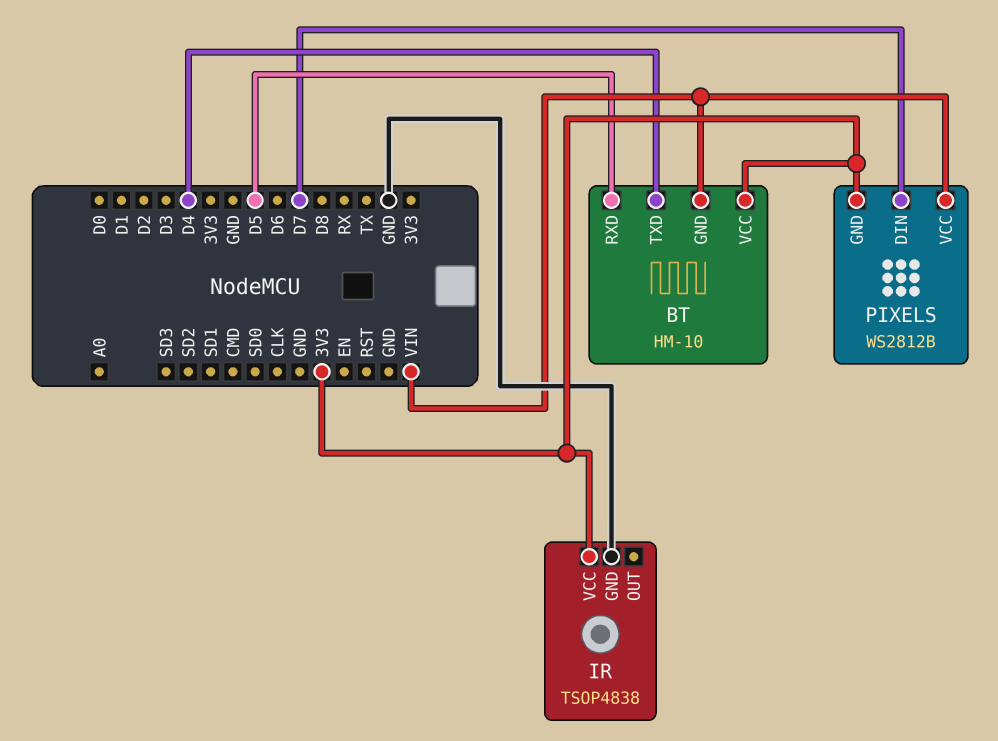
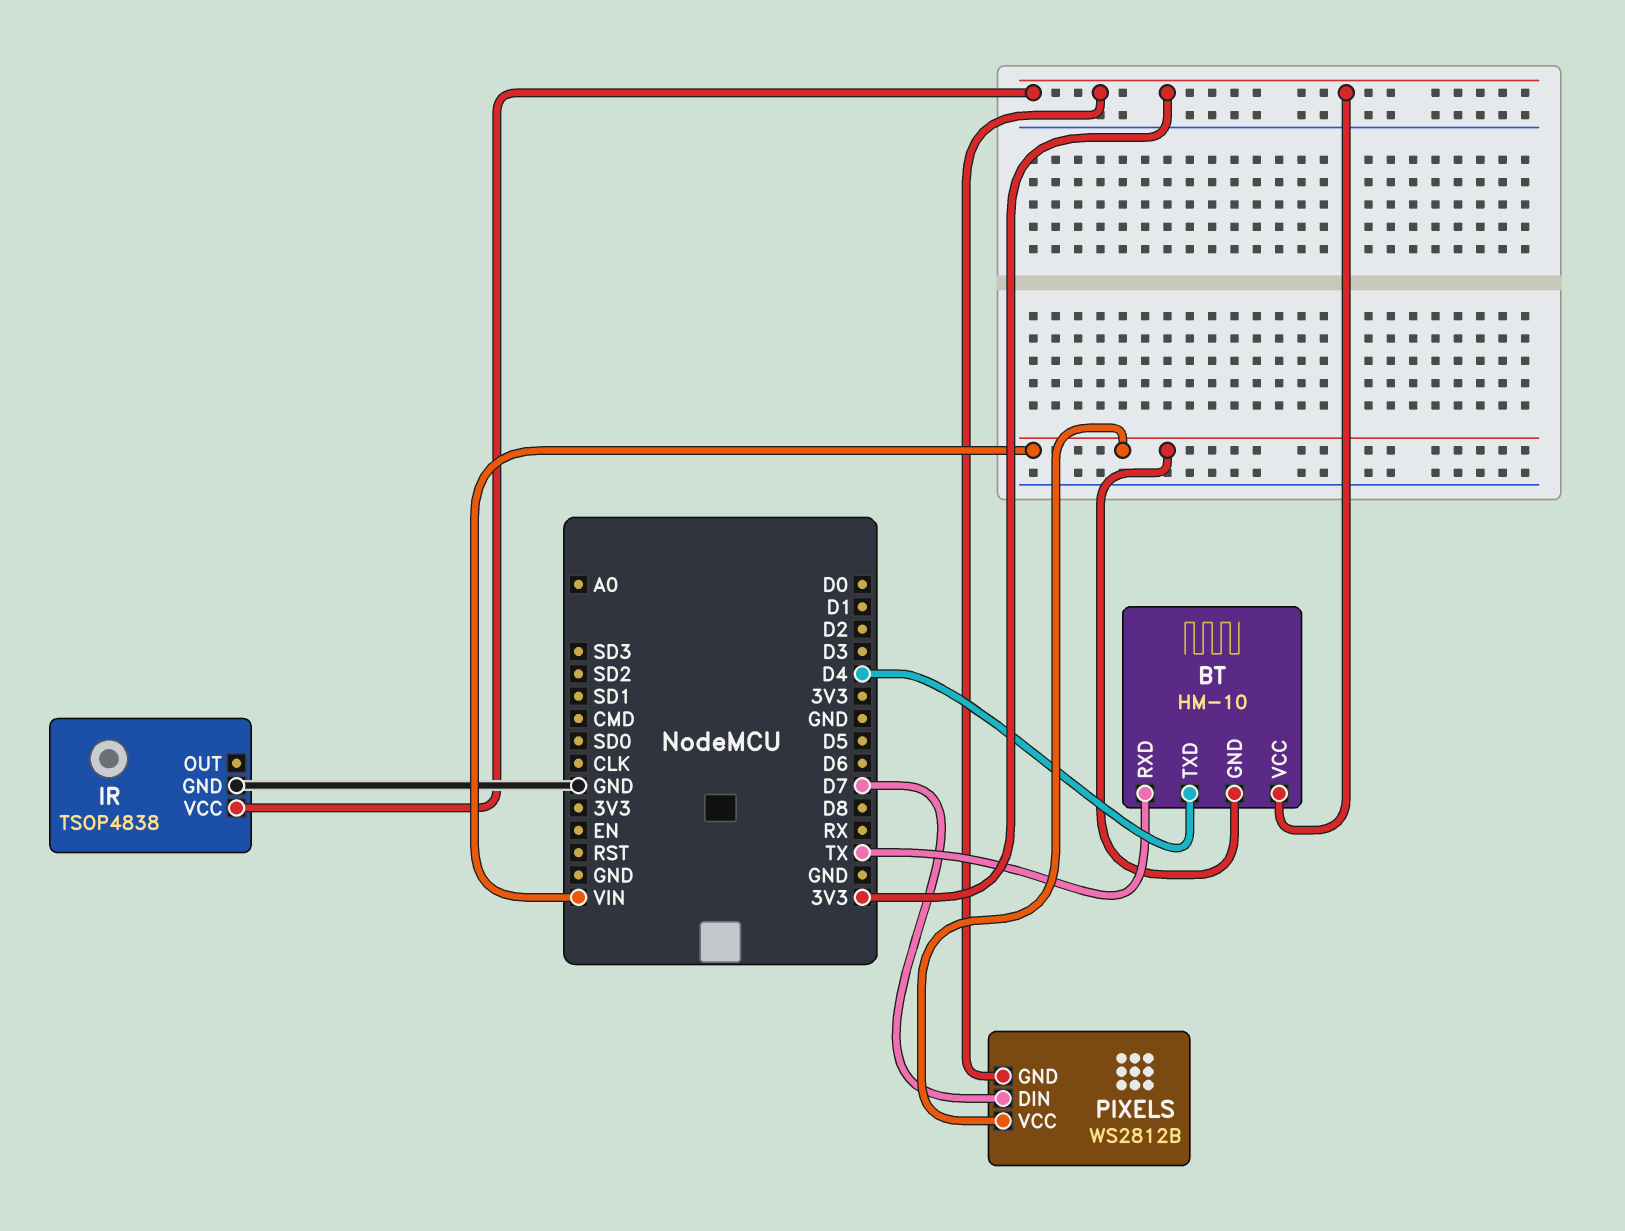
BT pin RXD: D5 -> TX

